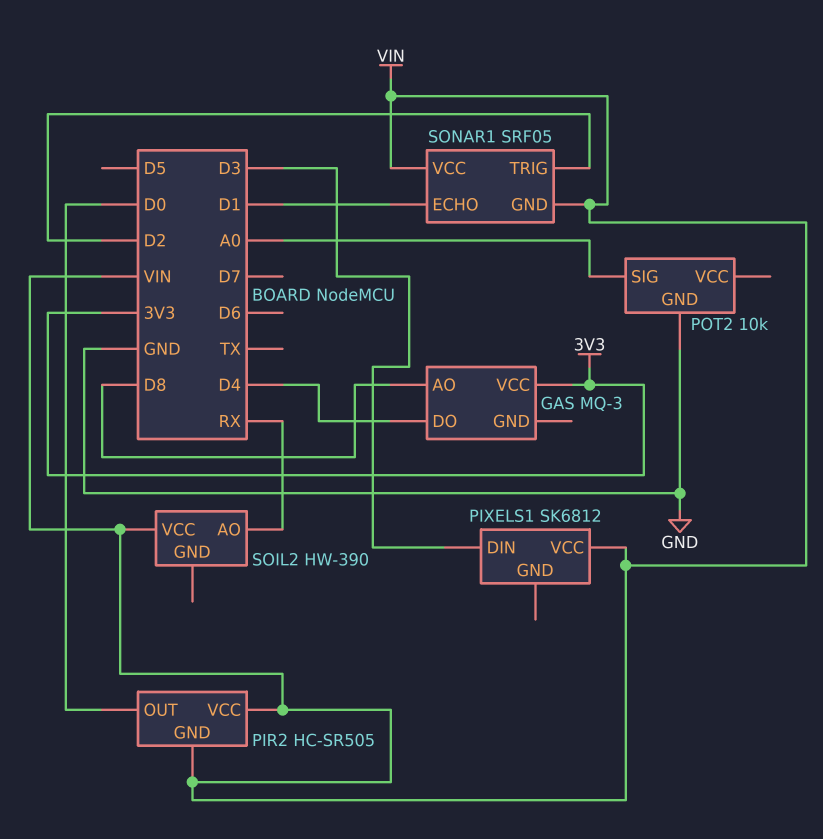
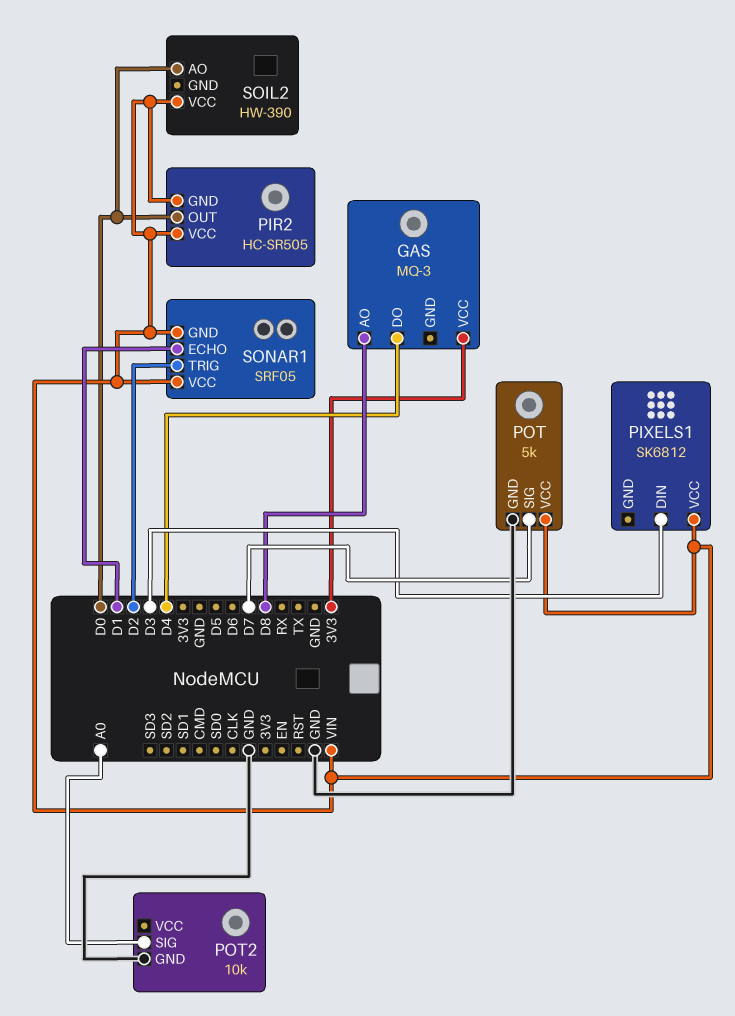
POT: none -> 5k
POT pin GND: none -> GND
POT pin SIG: none -> D7
POT pin VCC: none -> VIN
SOIL2 pin AO: RX -> D0

